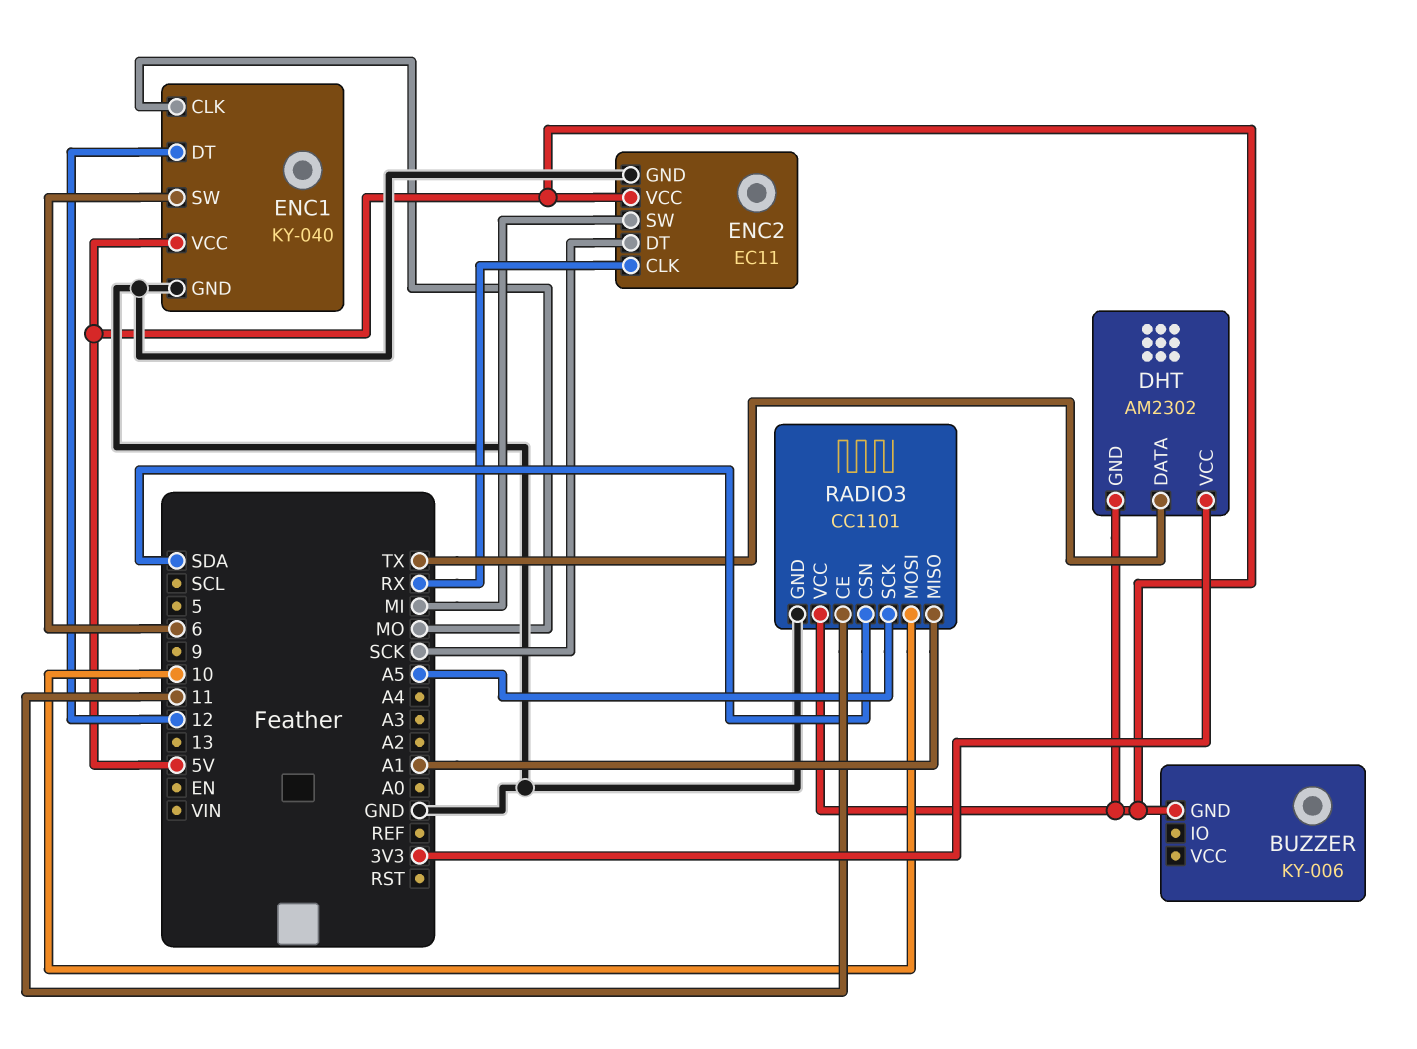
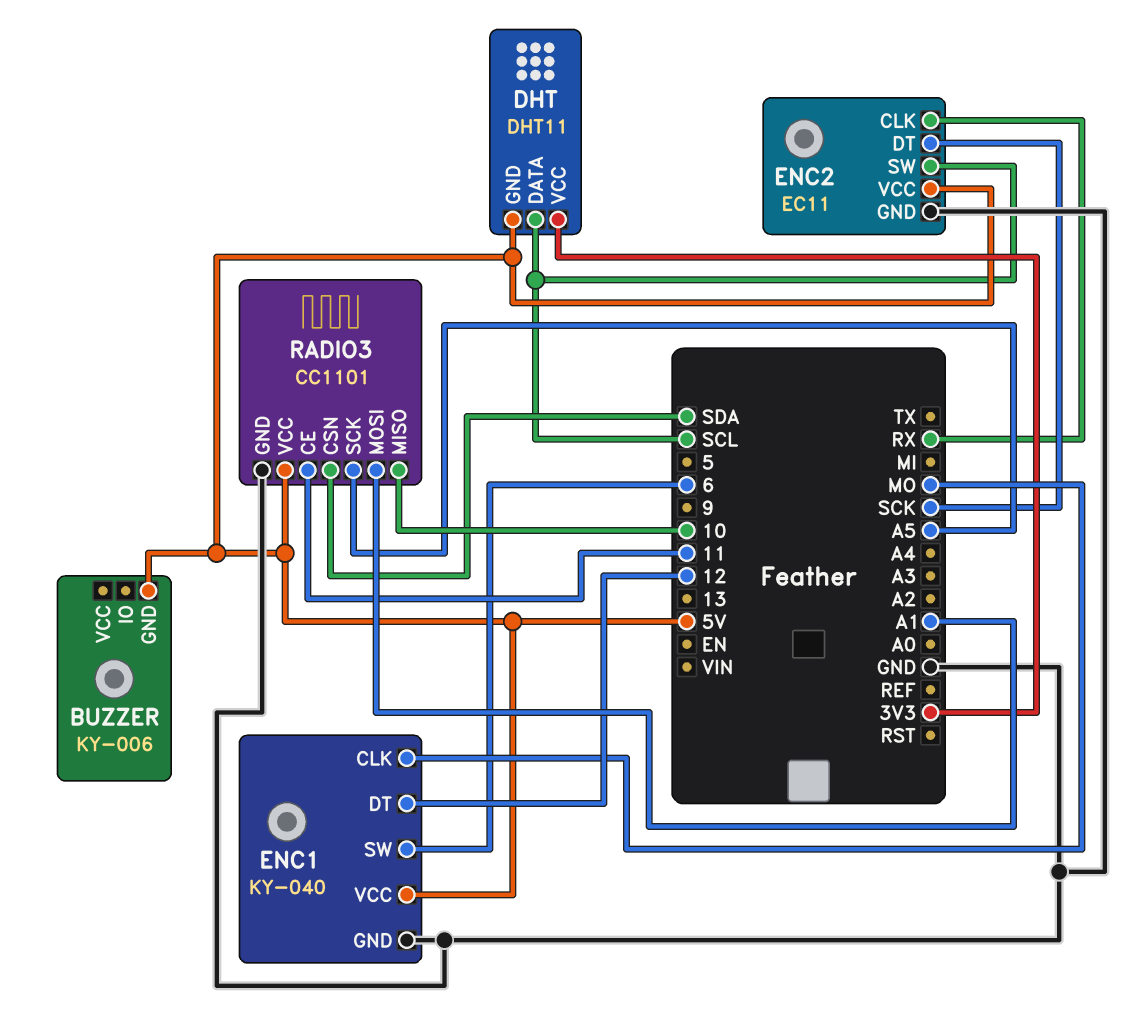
DHT: AM2302 -> DHT11
DHT pin DATA: TX -> SCL
ENC2 pin SW: MI -> SCL
RADIO3 pin MISO: A1 -> 10
RADIO3 pin MOSI: 10 -> A1

